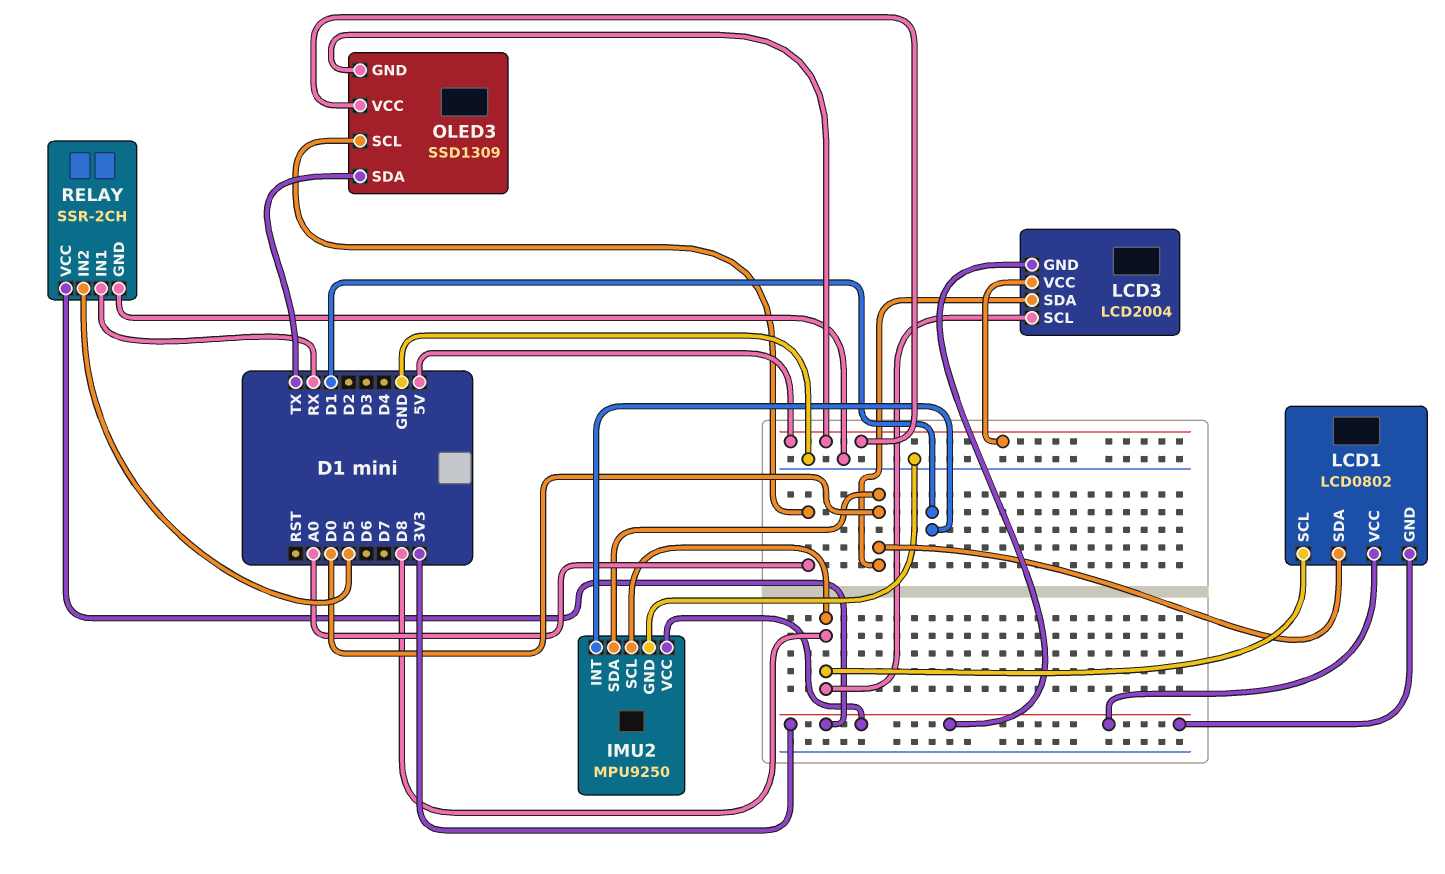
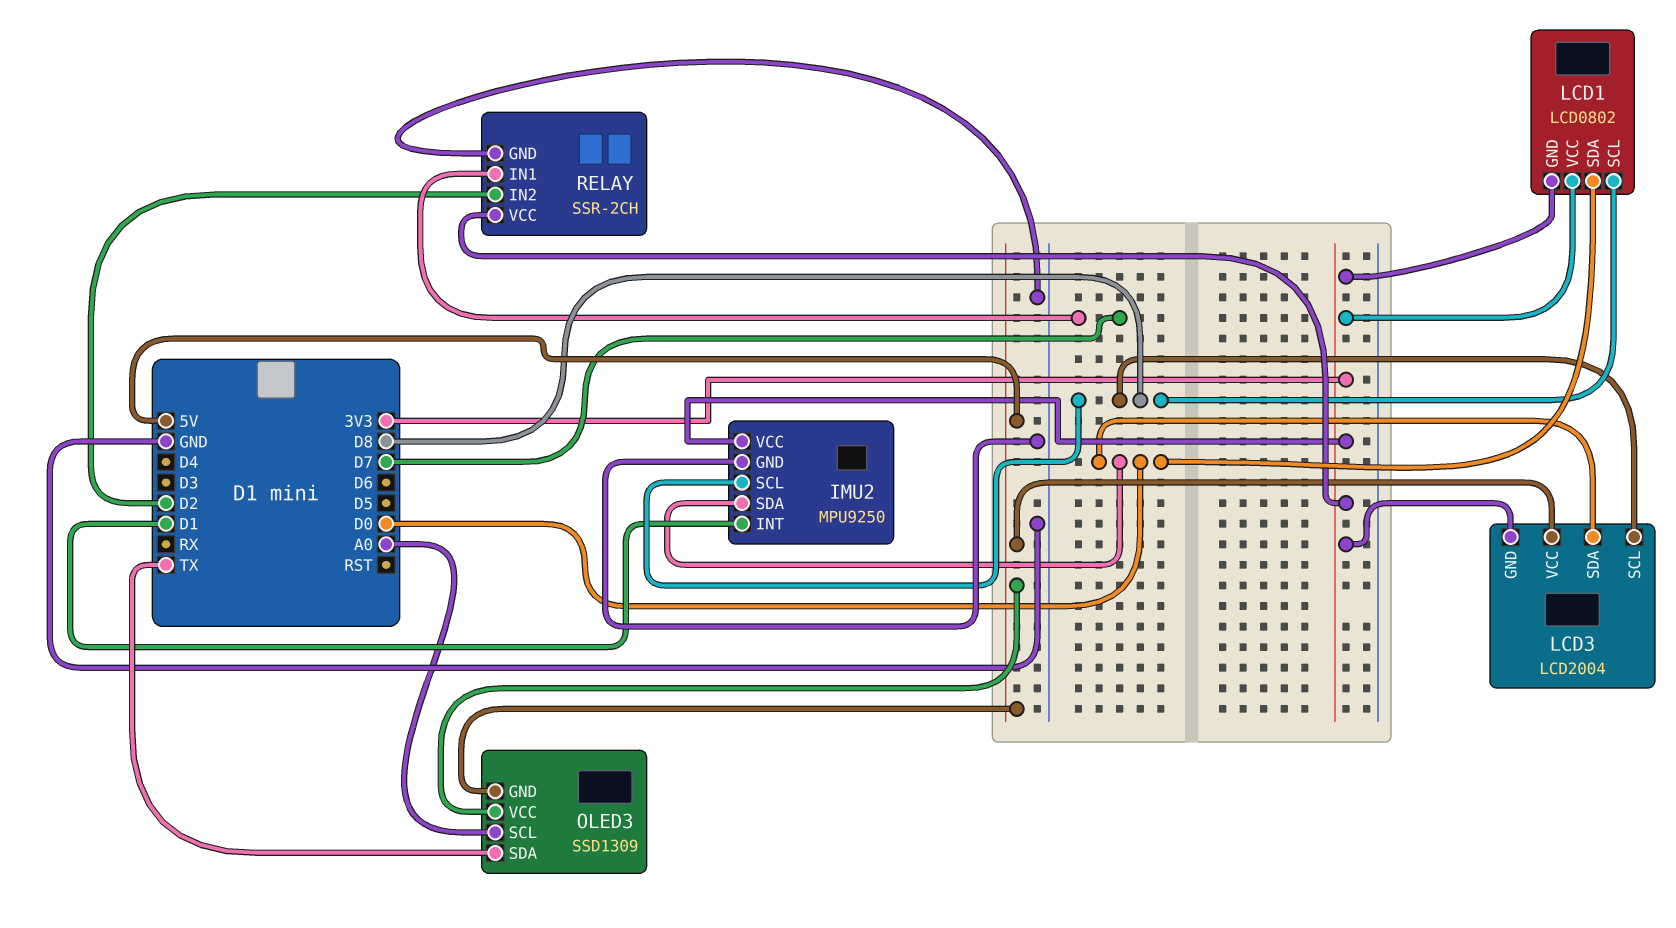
RELAY pin IN1: RX -> D7
RELAY pin IN2: D5 -> D2

